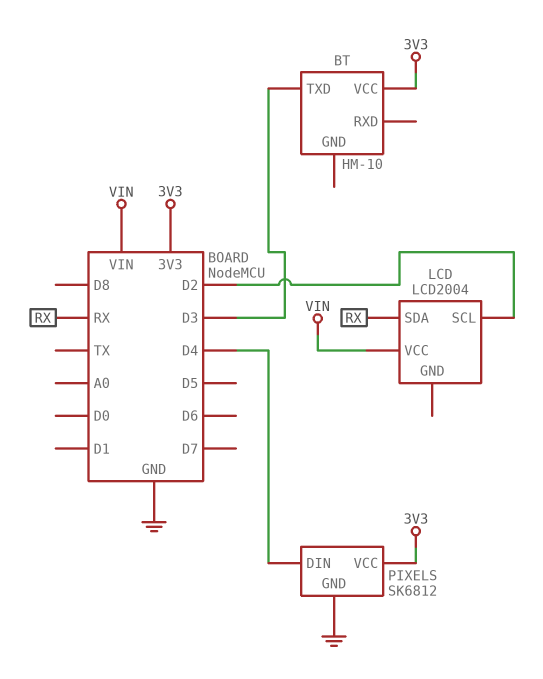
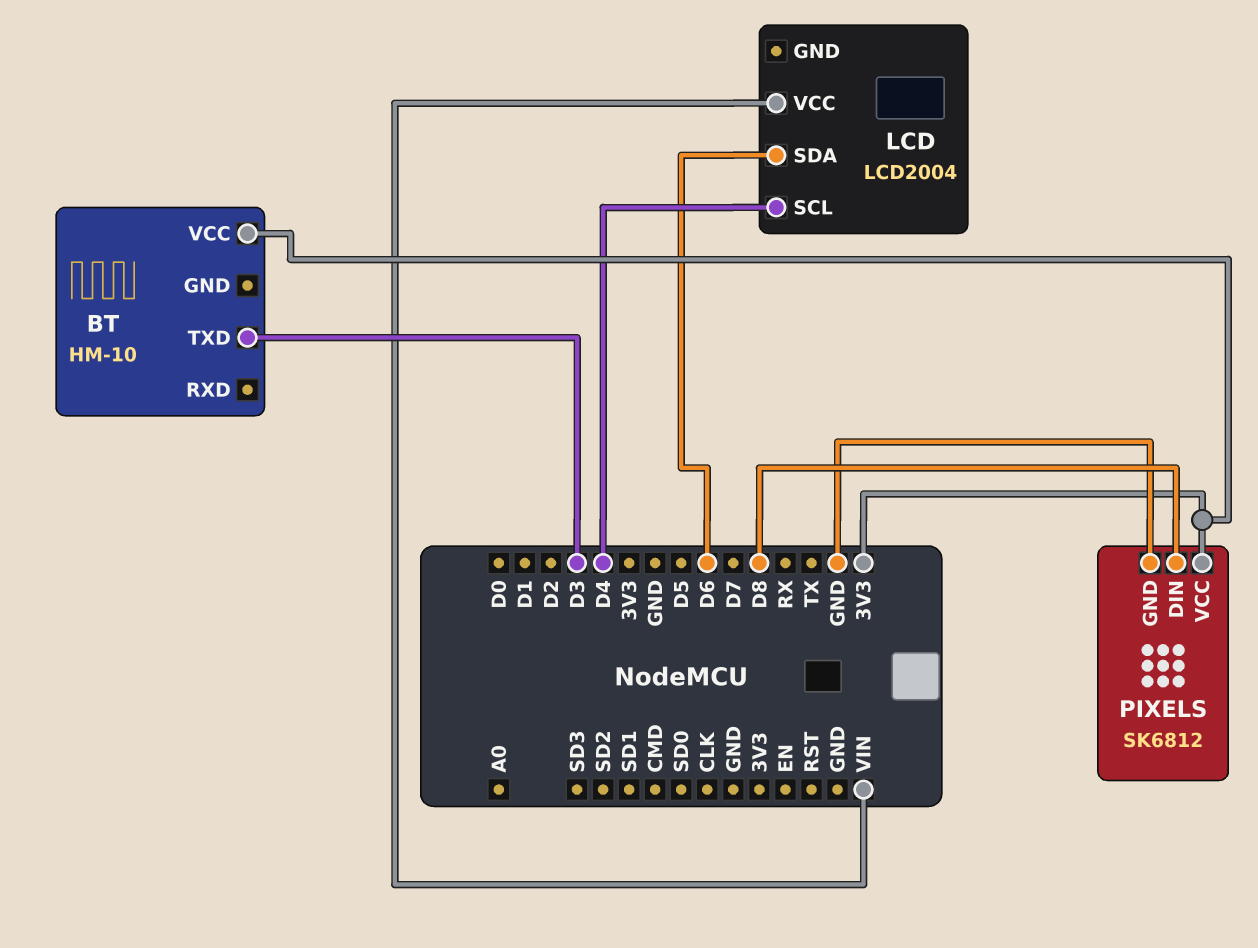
LCD pin SCL: D2 -> D4
LCD pin SDA: RX -> D6
PIXELS pin DIN: D4 -> D8

